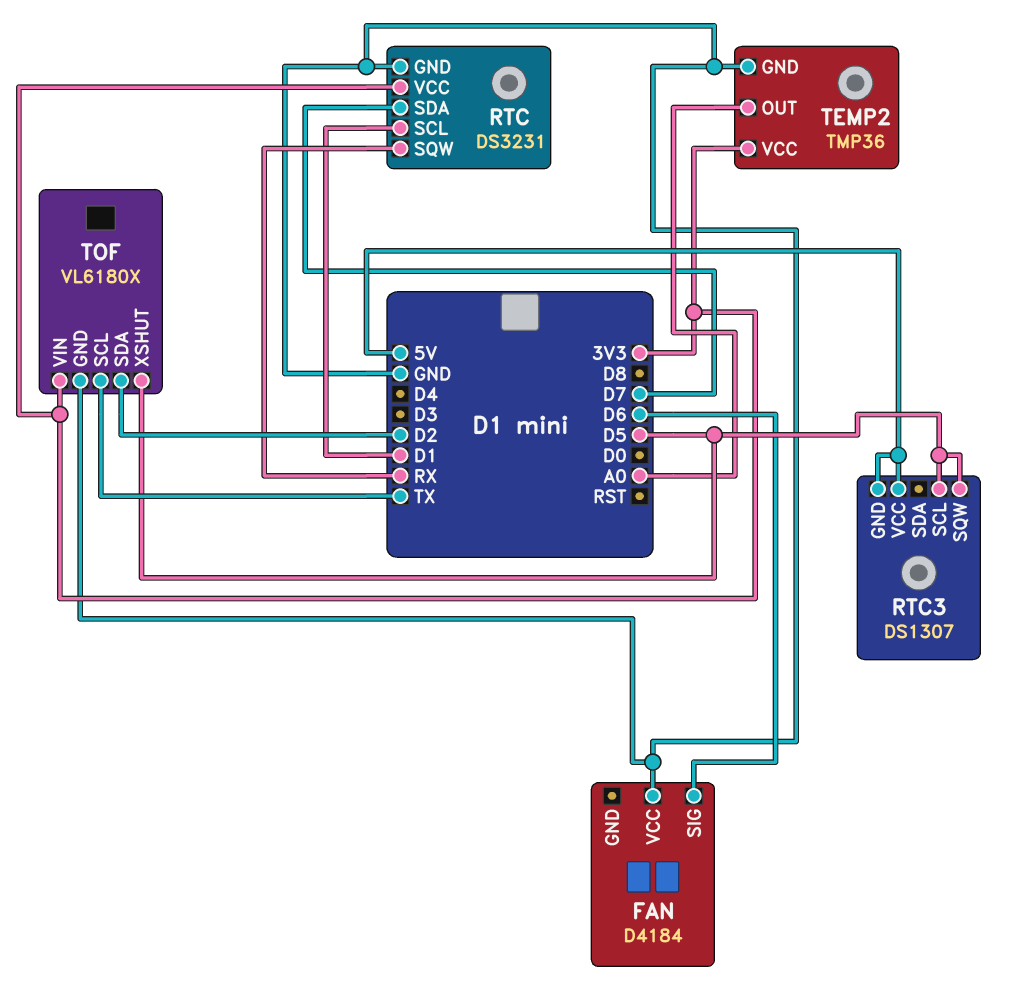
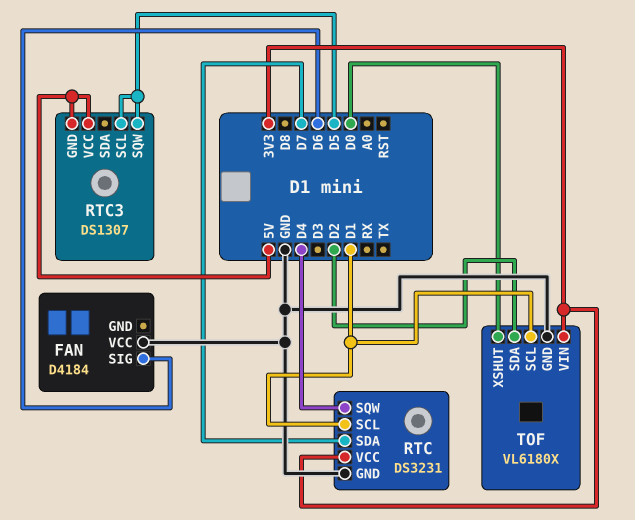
RTC pin SQW: RX -> D4
TEMP2: TMP36 -> none
TEMP2 pin GND: GND -> none
TEMP2 pin OUT: A0 -> none
TEMP2 pin VCC: 3V3 -> none
TOF pin SCL: TX -> D1
TOF pin XSHUT: D5 -> D0

